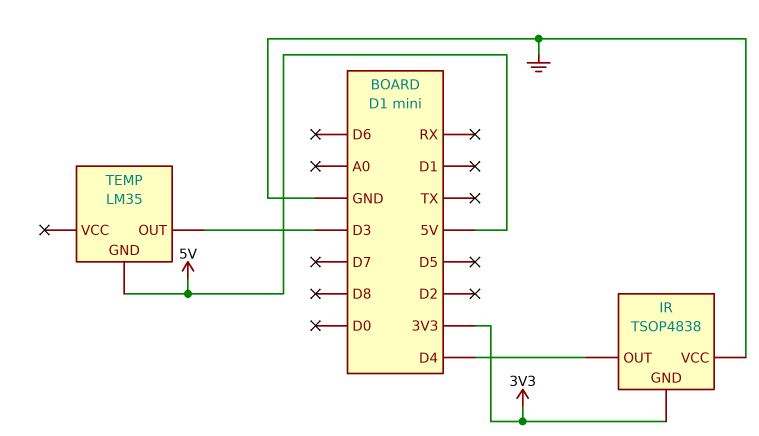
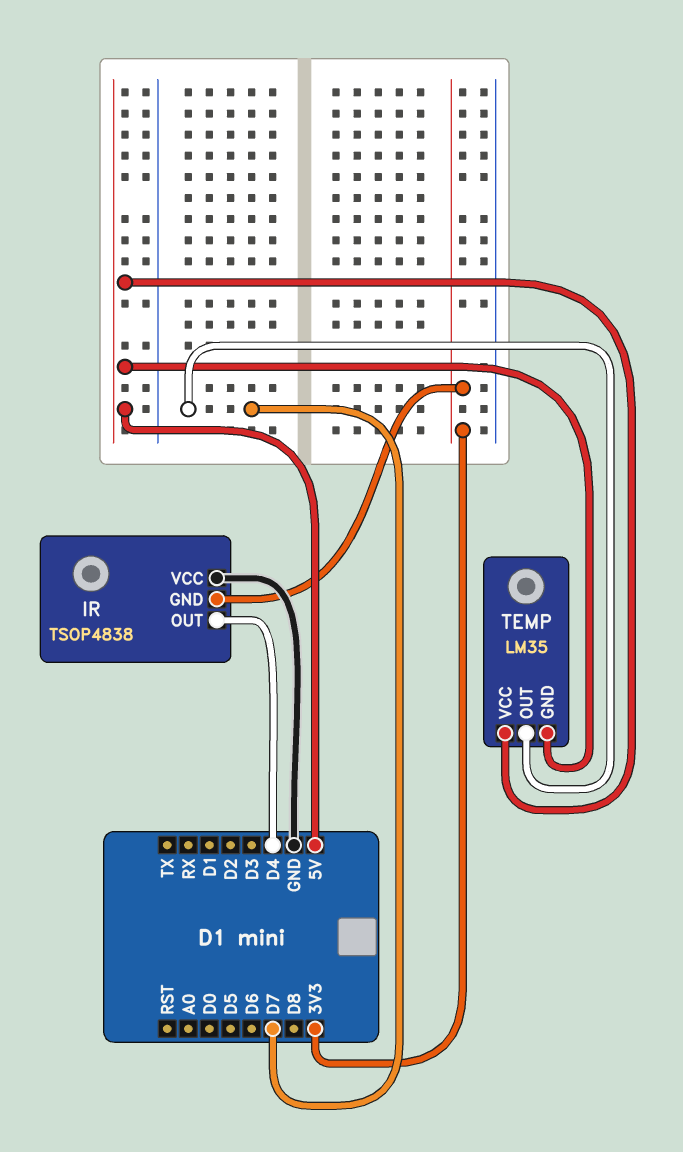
TEMP pin OUT: D3 -> D7
TEMP pin VCC: none -> 5V

